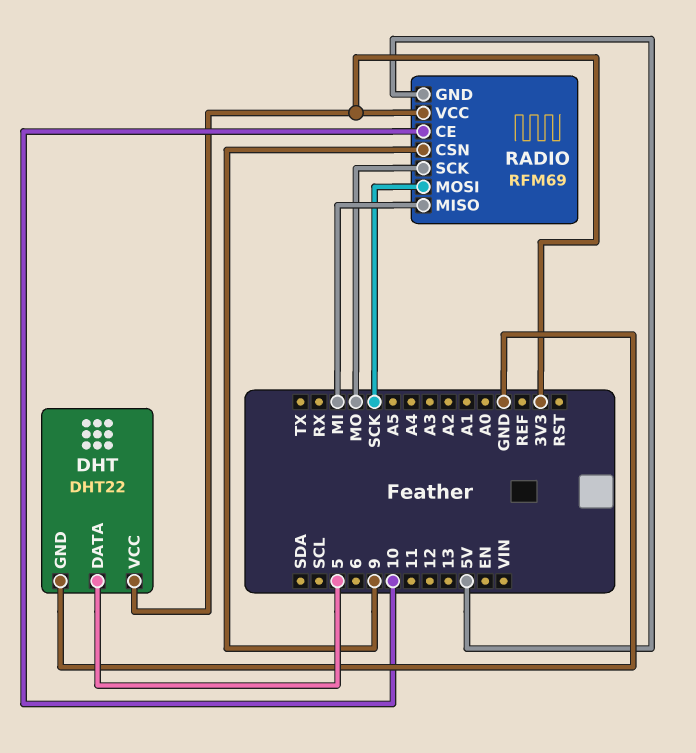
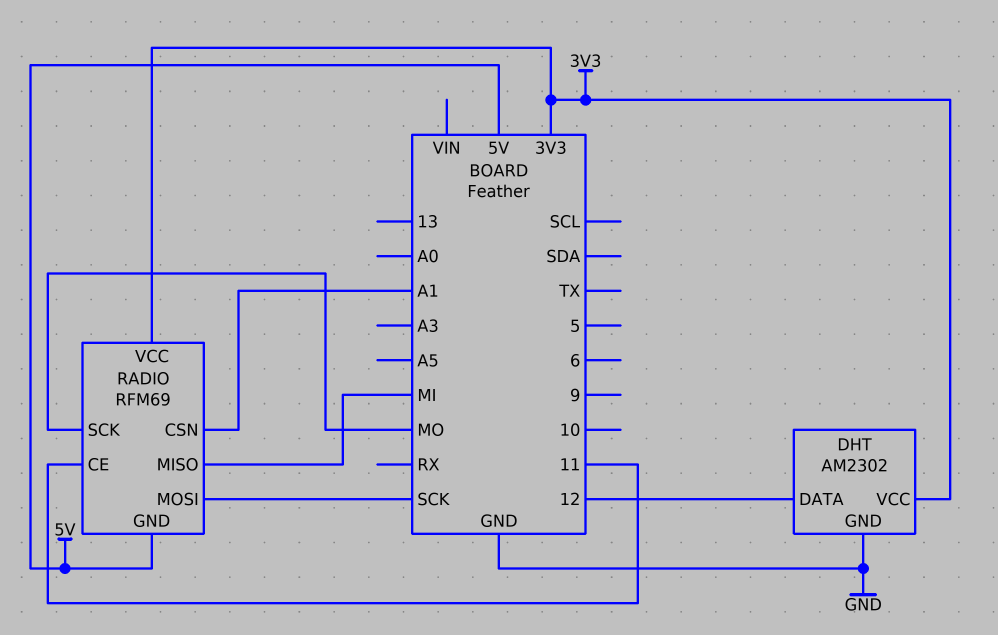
DHT: DHT22 -> AM2302
DHT pin DATA: 5 -> 12
RADIO pin CE: 10 -> 11
RADIO pin CSN: 9 -> A1

